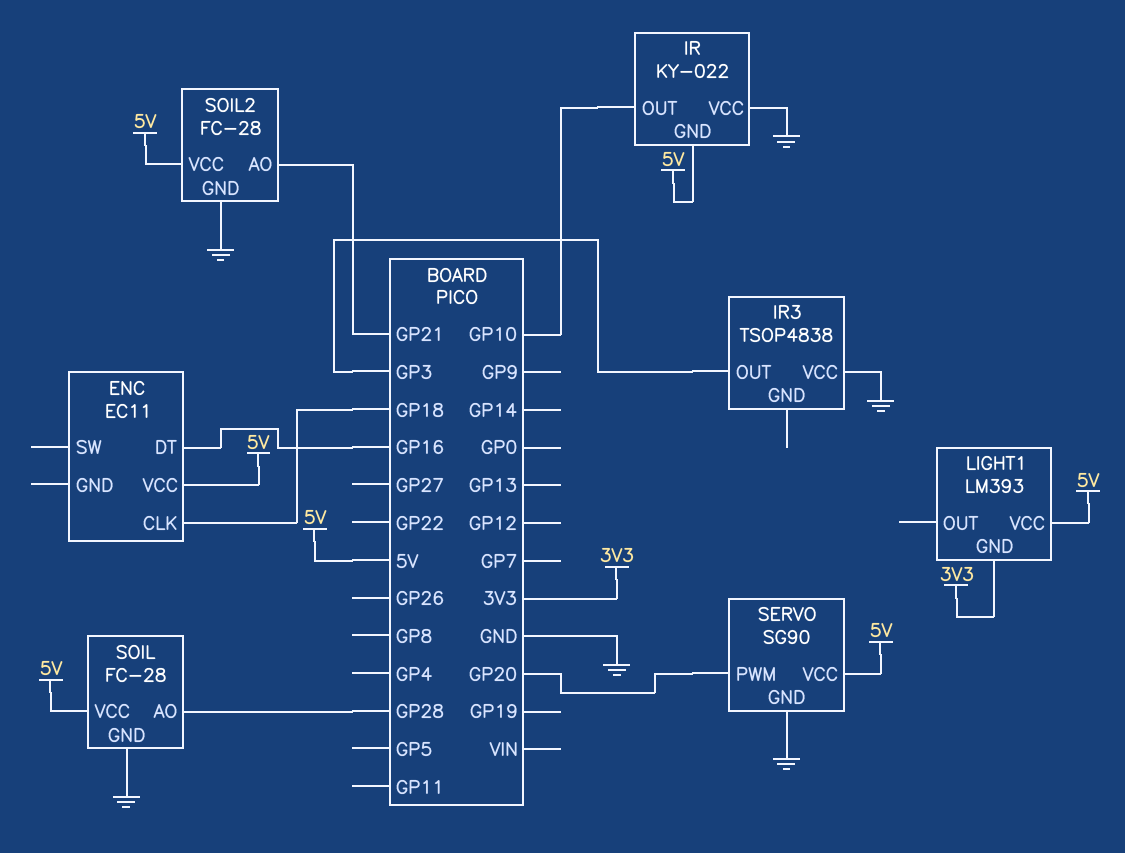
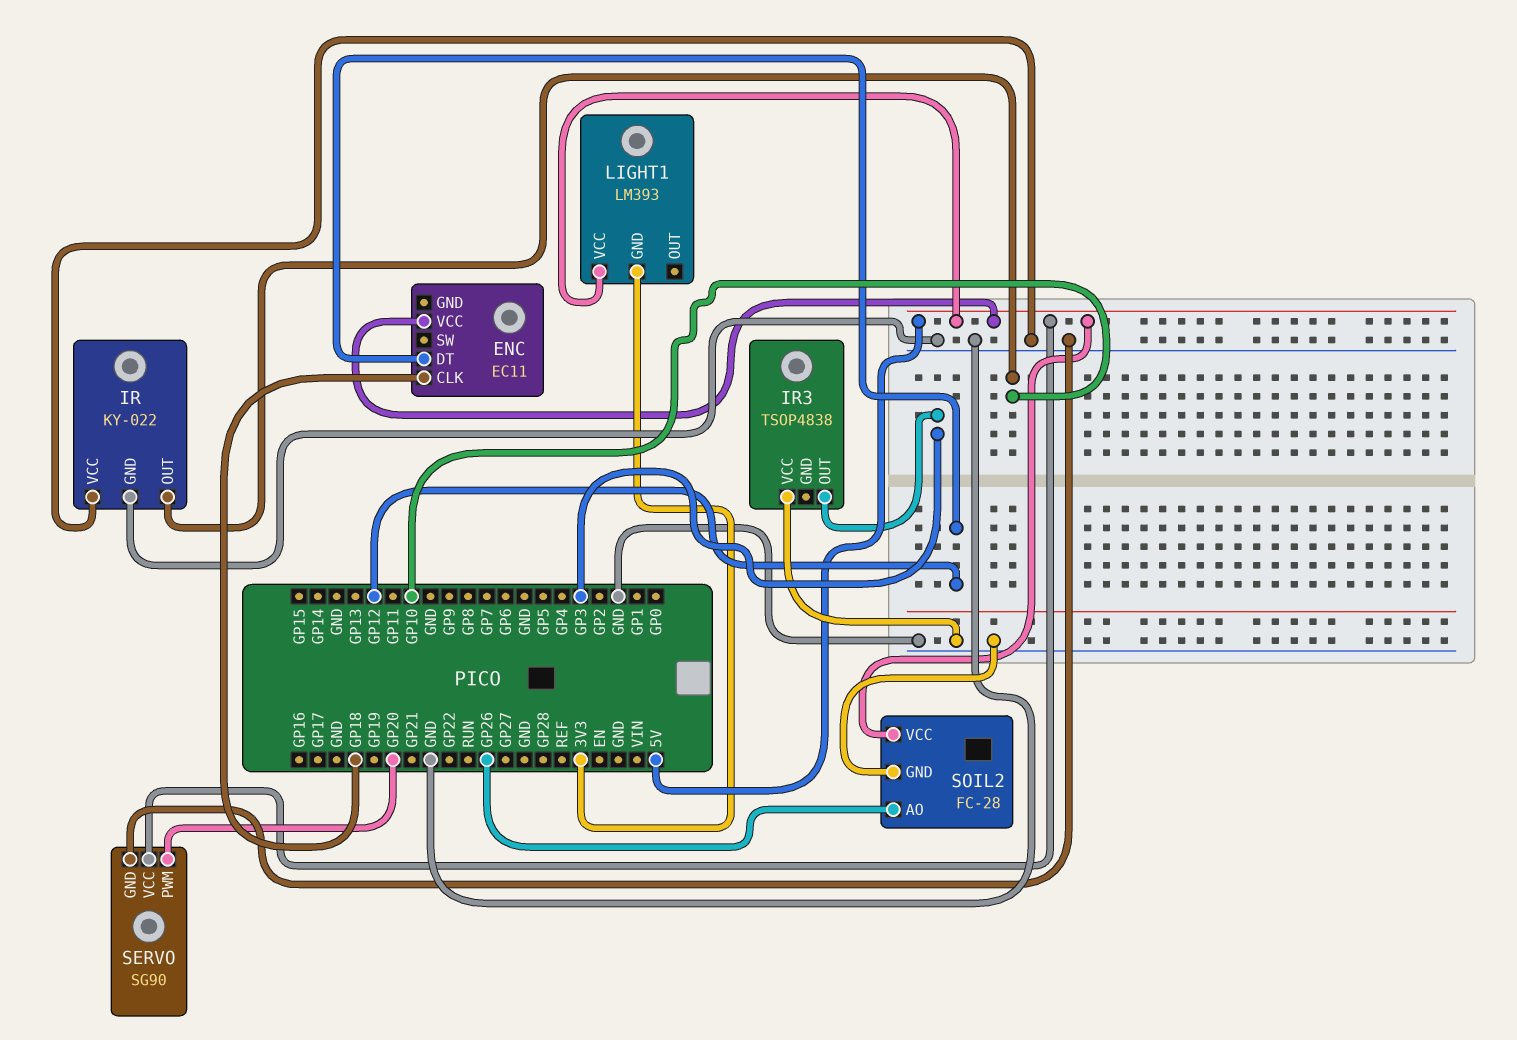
ENC pin DT: GP16 -> GP12
IR pin GND: 5V -> GND
SOIL: FC-28 -> none
SOIL pin AO: GP28 -> none
SOIL pin GND: GND -> none
SOIL pin VCC: 5V -> none
SOIL2 pin AO: GP21 -> GP26

